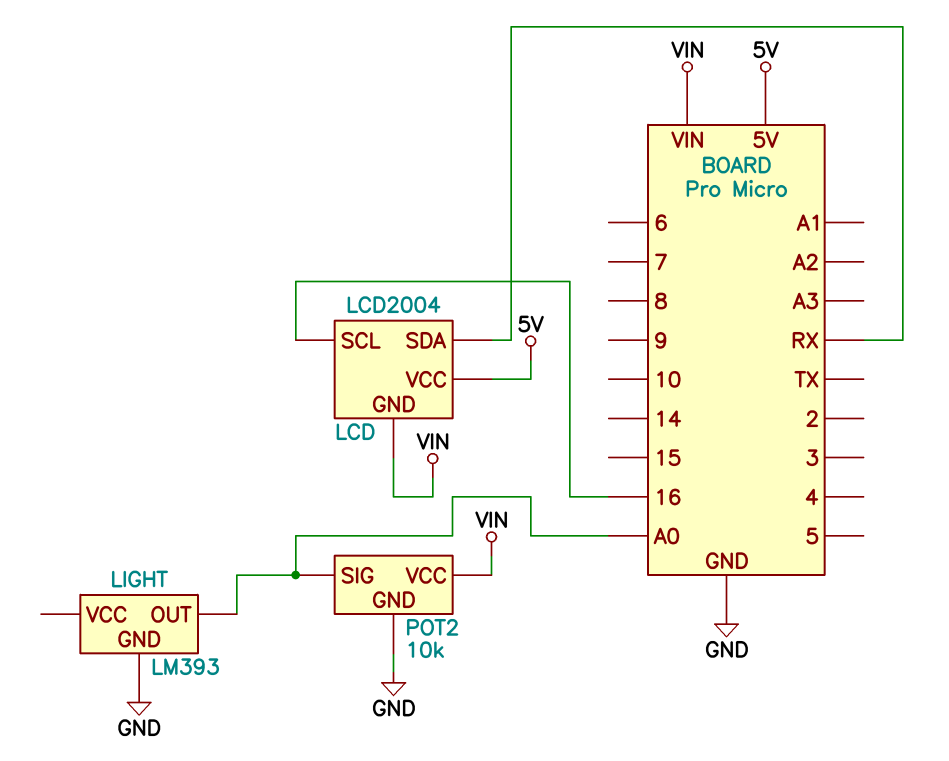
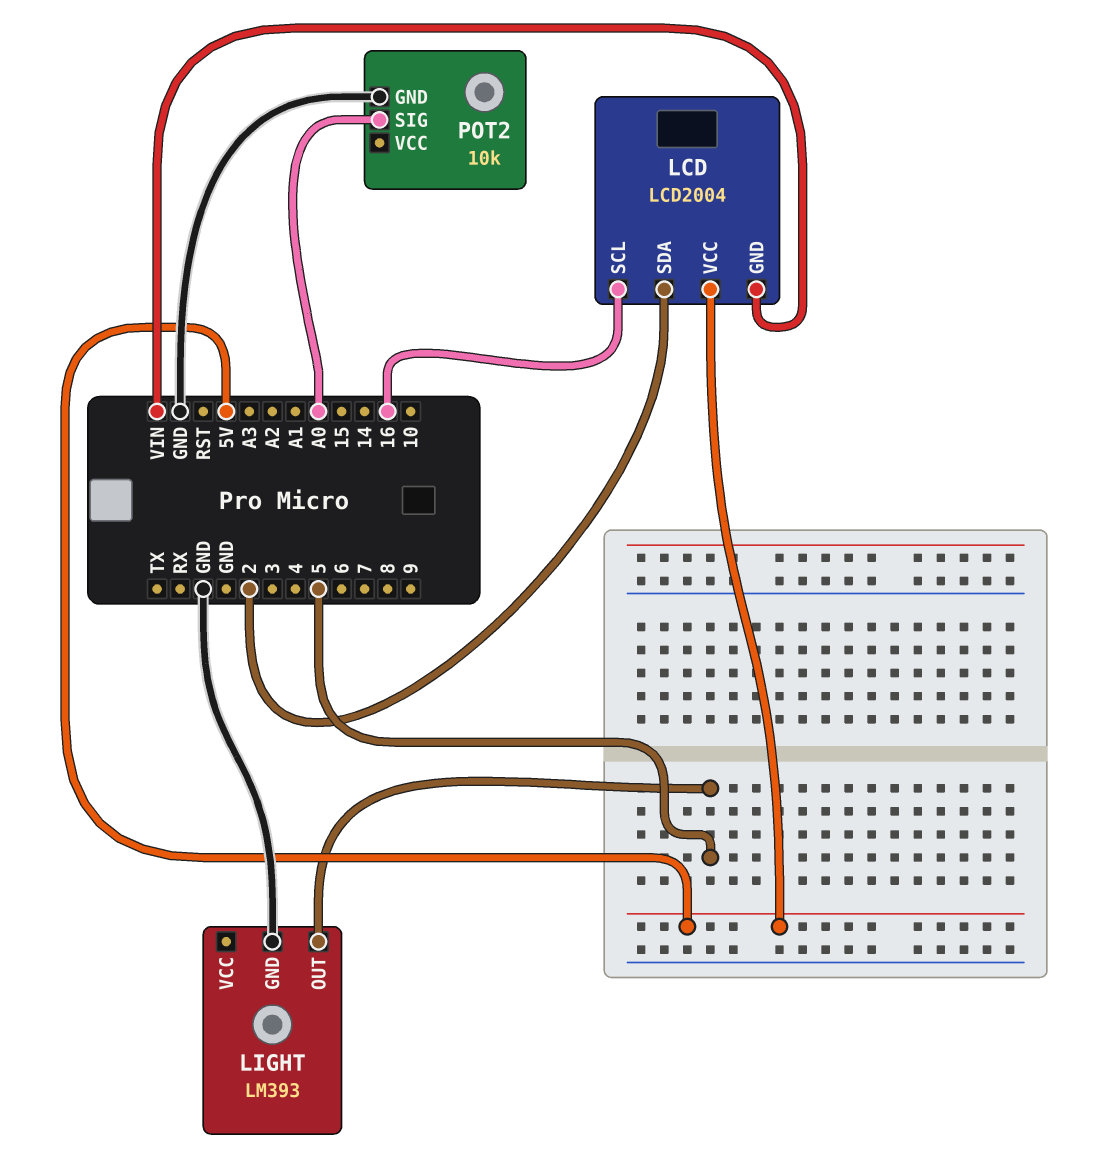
LCD pin SDA: RX -> 2
LIGHT pin OUT: A0 -> 5
POT2 pin VCC: VIN -> none

